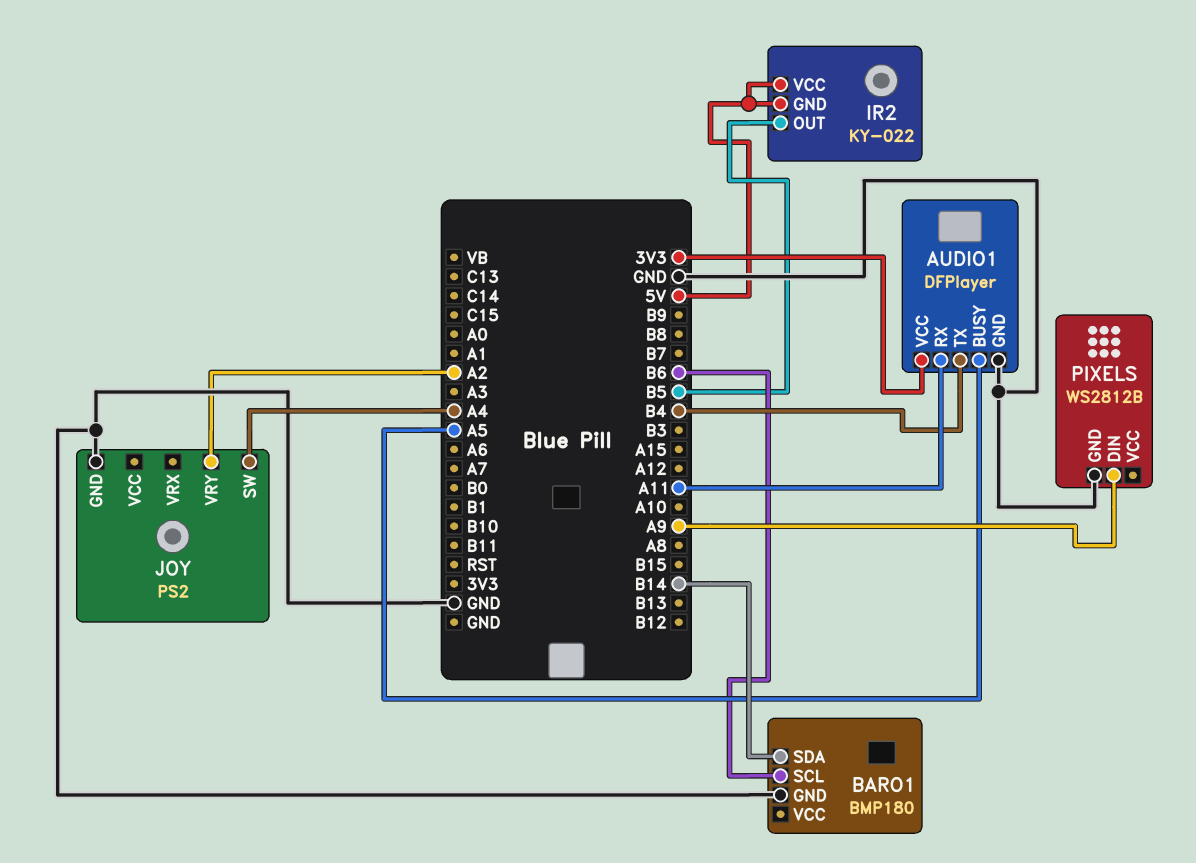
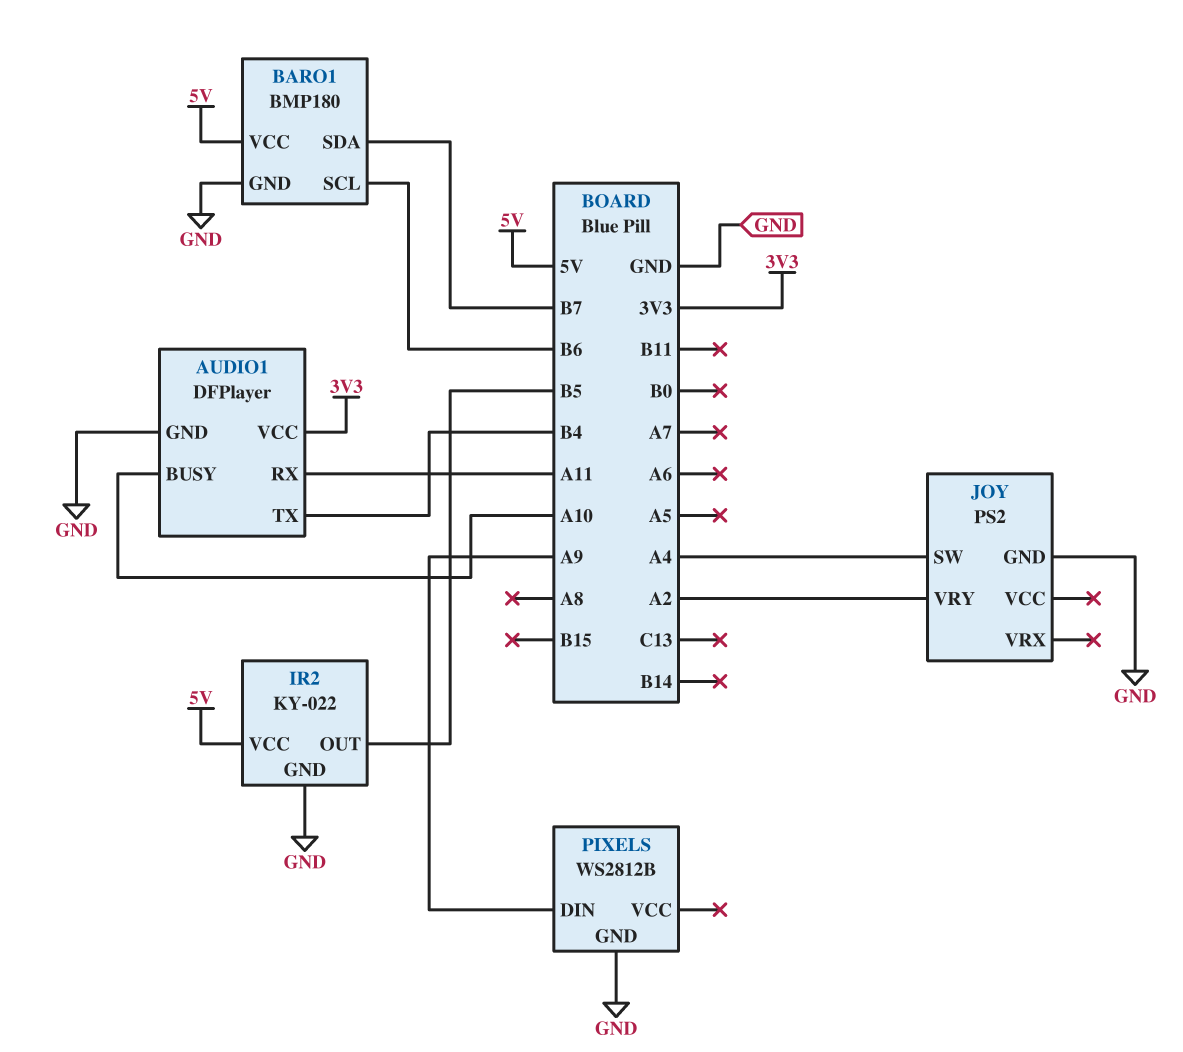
AUDIO1 pin BUSY: A5 -> A10
BARO1 pin SDA: B14 -> B7
BARO1 pin VCC: none -> 5V
IR2 pin GND: 5V -> GND

